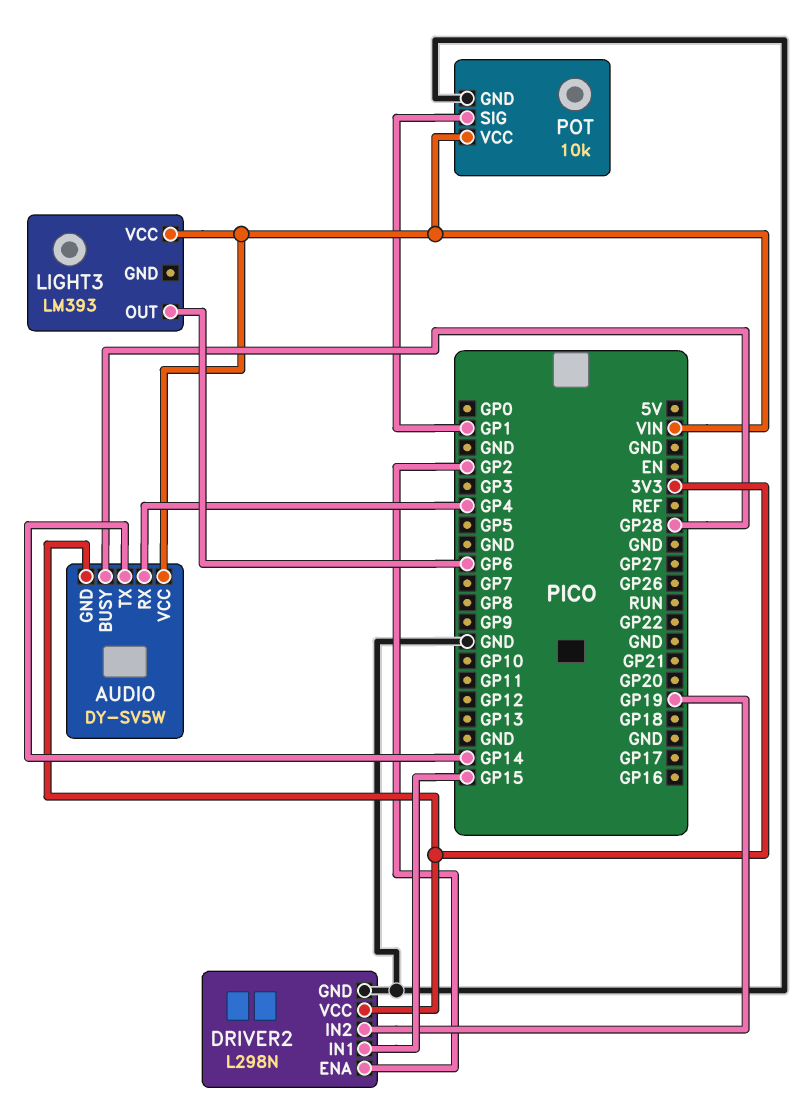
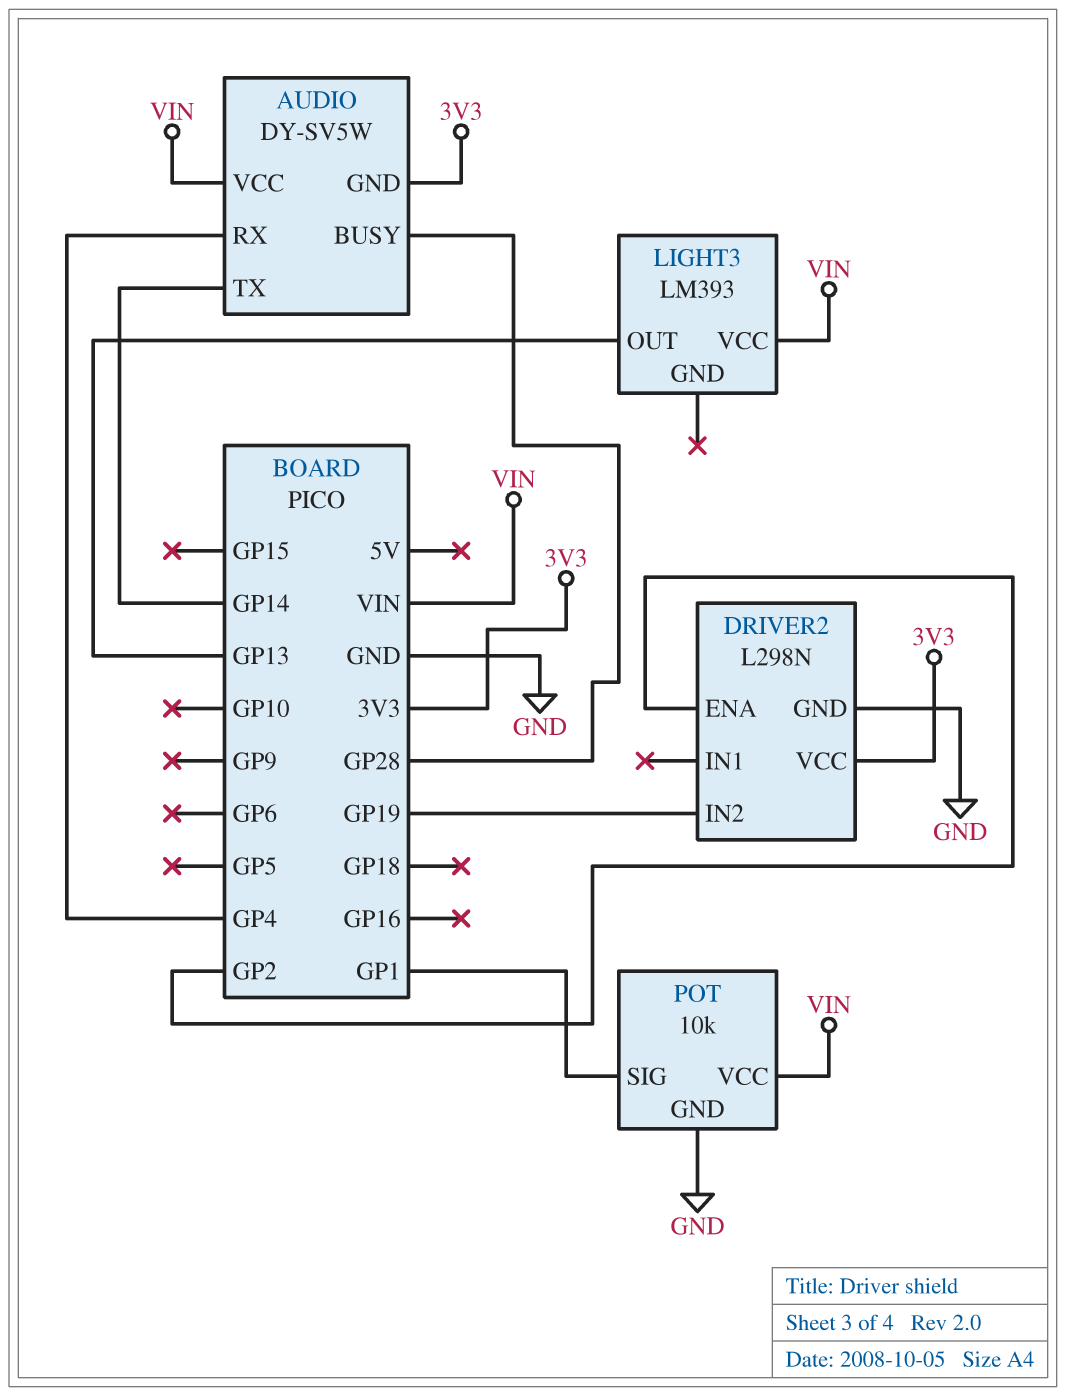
DRIVER2 pin IN1: GP15 -> none
LIGHT3 pin OUT: GP6 -> GP13

